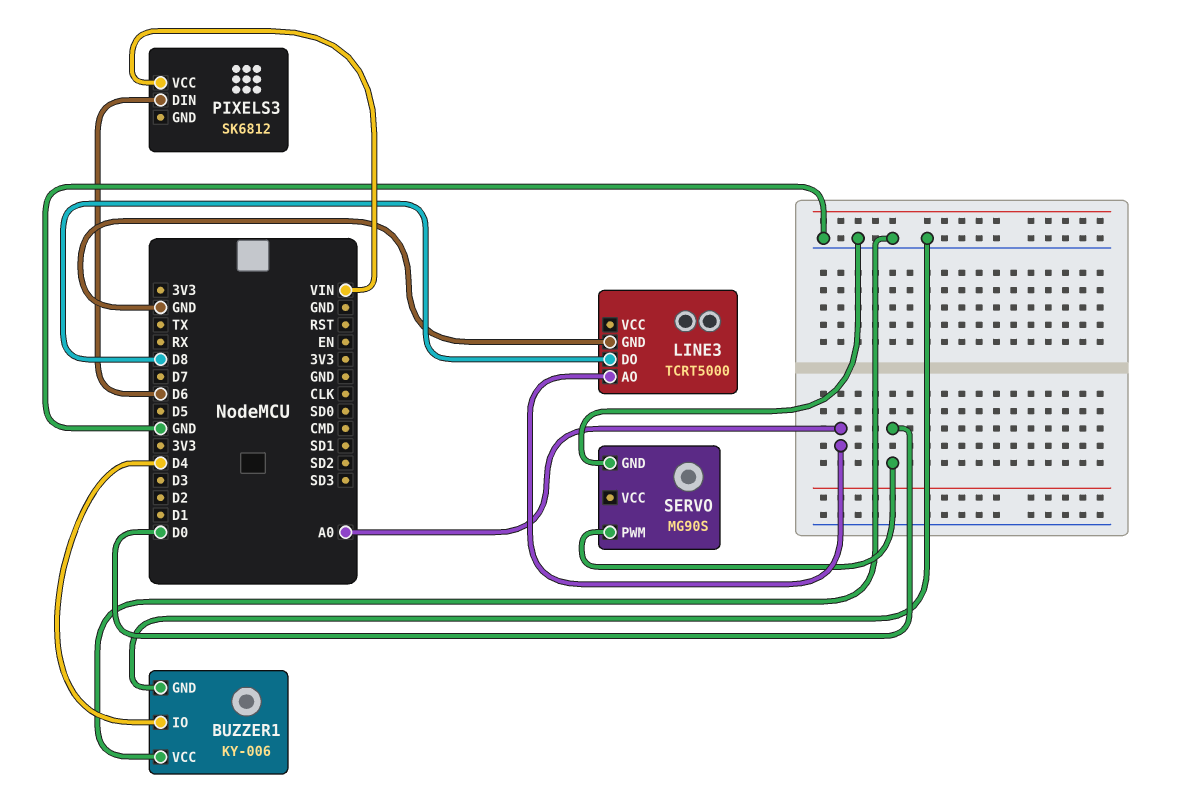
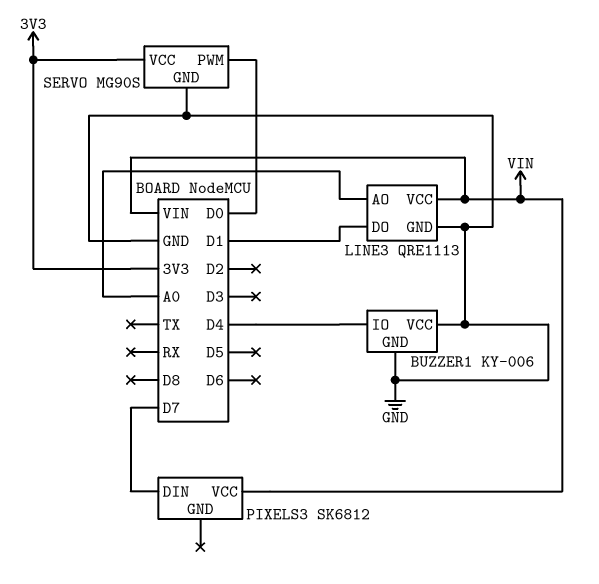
LINE3: TCRT5000 -> QRE1113
LINE3 pin DO: D8 -> D1
LINE3 pin VCC: none -> VIN
PIXELS3 pin DIN: D6 -> D7
SERVO pin VCC: none -> 3V3

